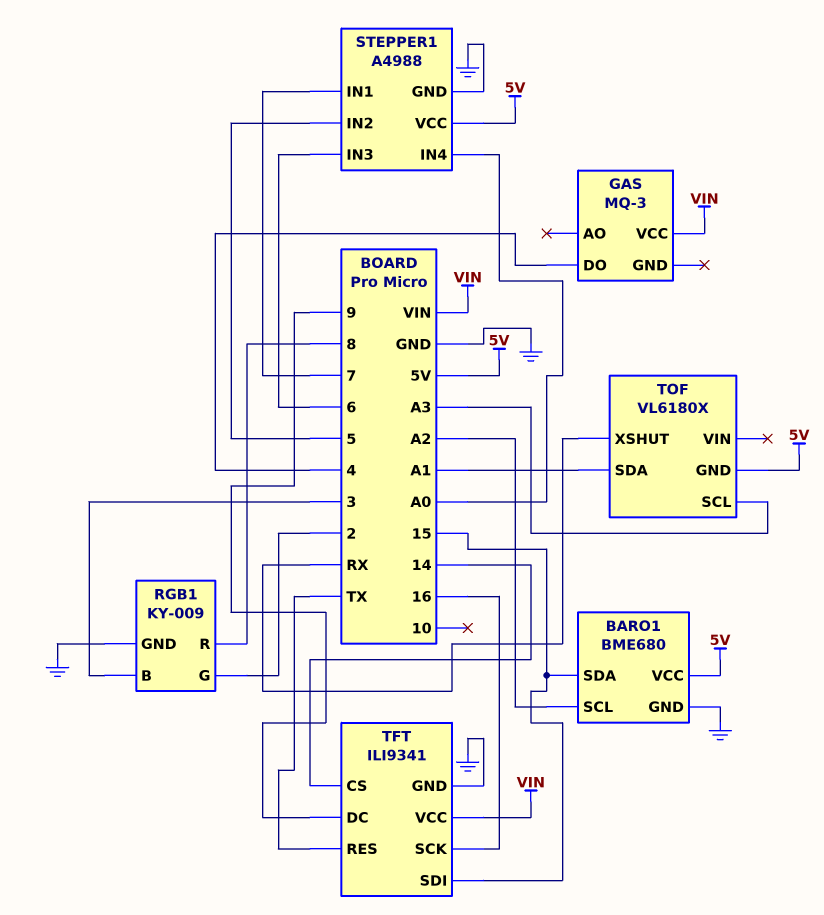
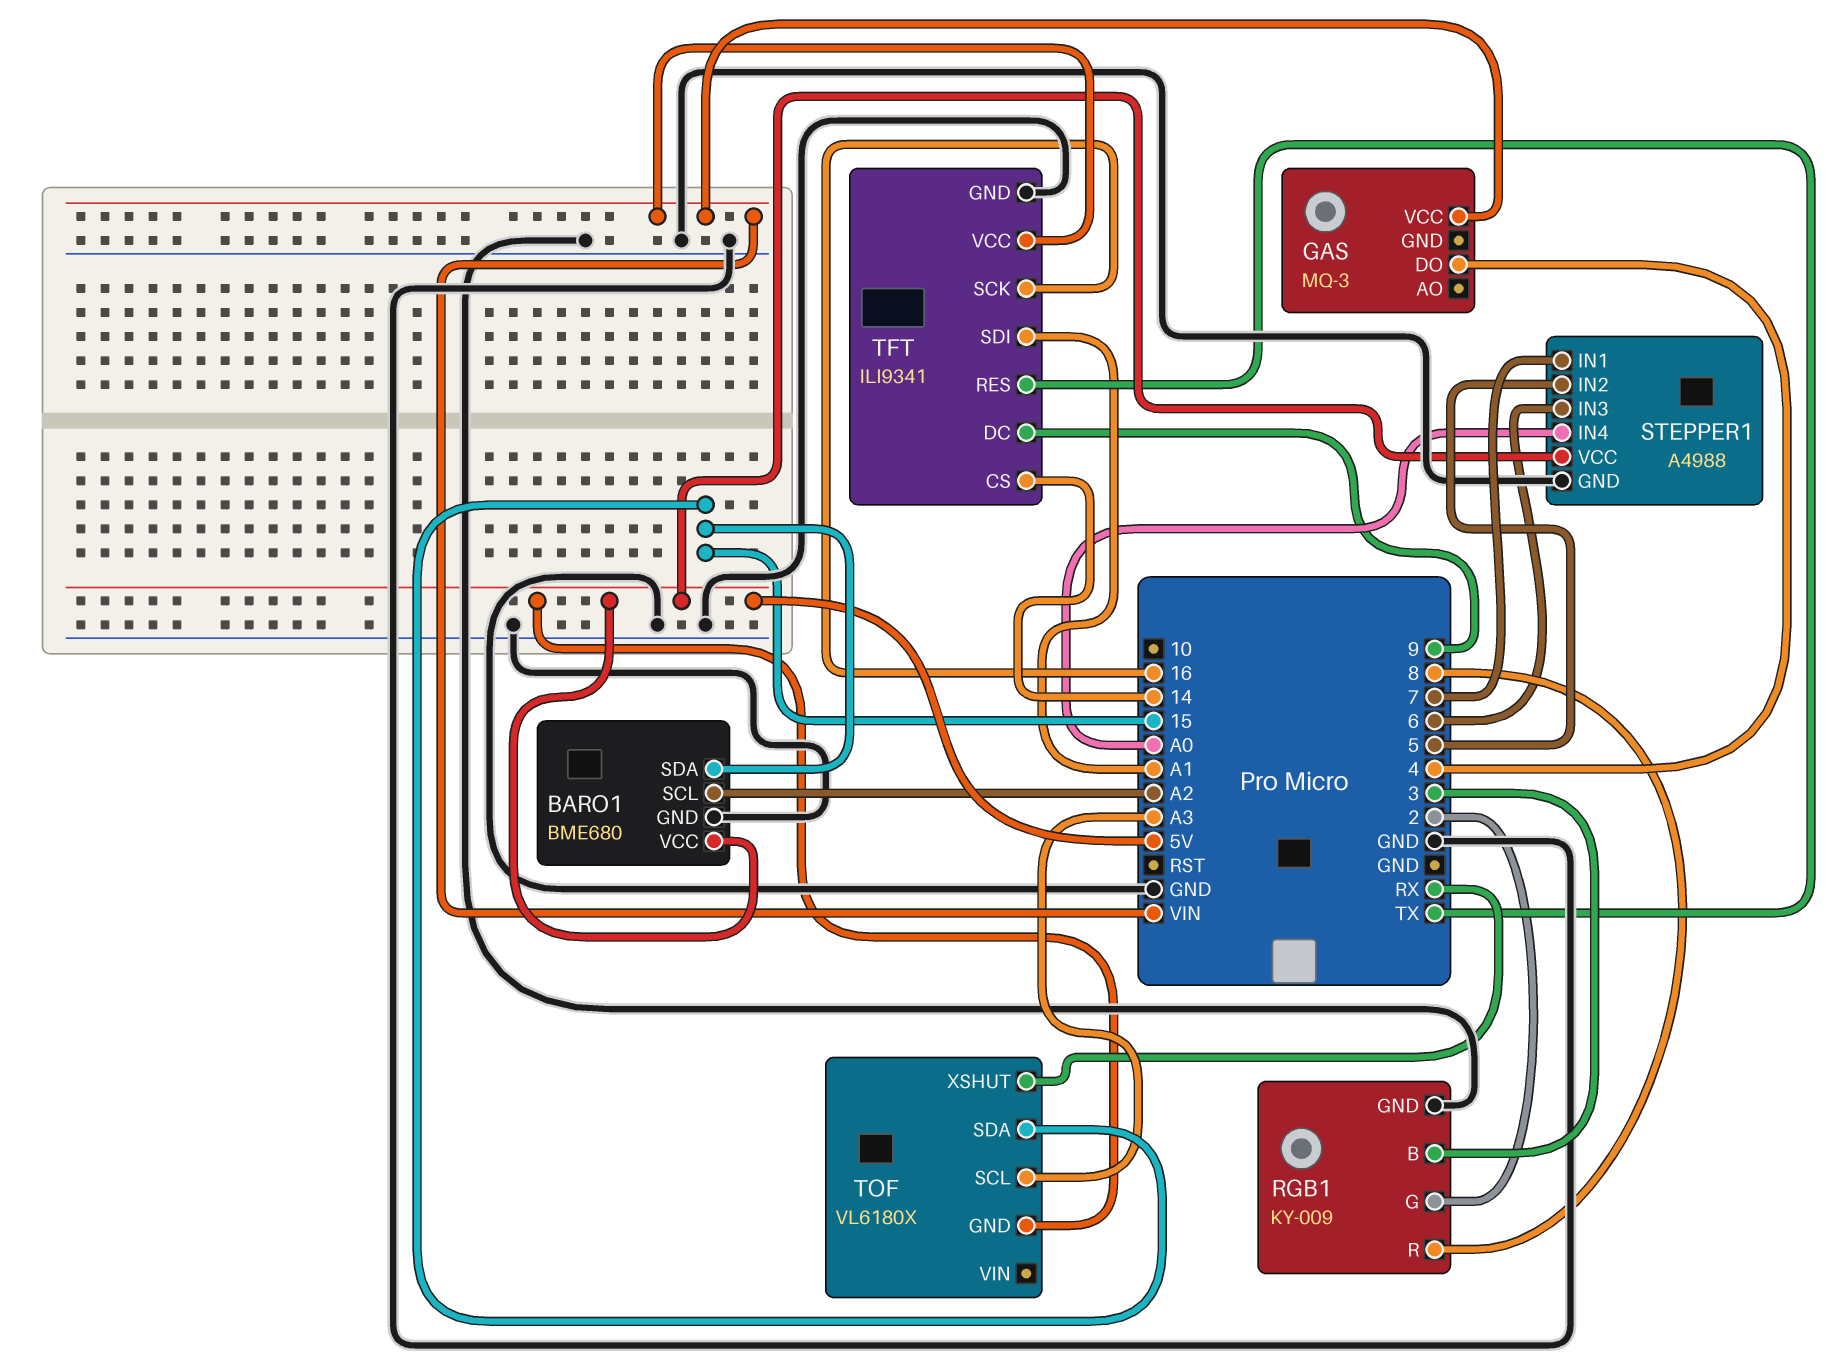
TFT pin SDI: 15 -> A1
TOF pin SDA: A1 -> 15

